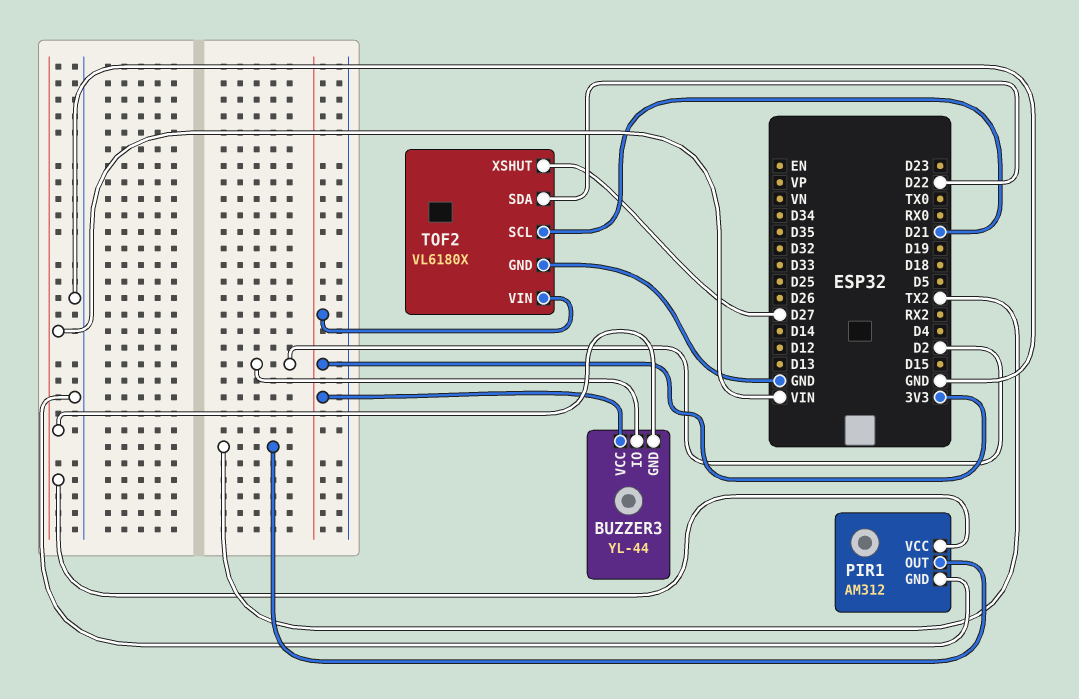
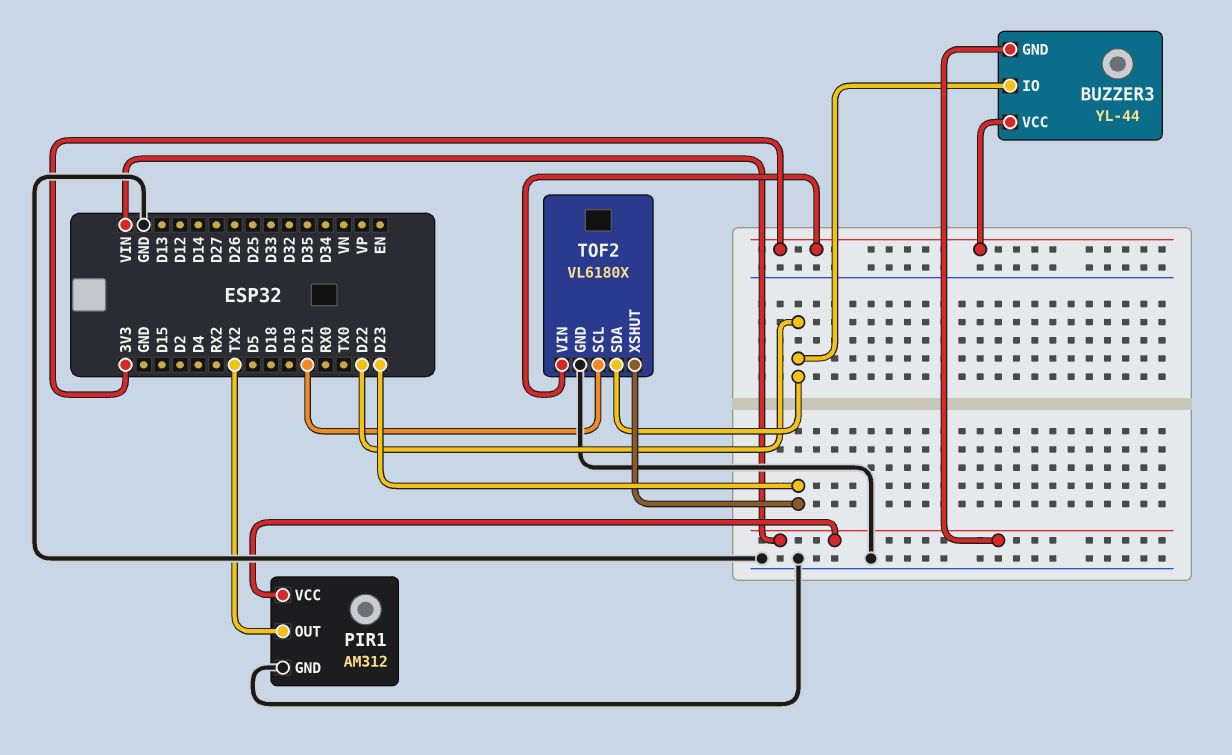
BUZZER3 pin IO: D2 -> D22
TOF2 pin XSHUT: D27 -> D23

